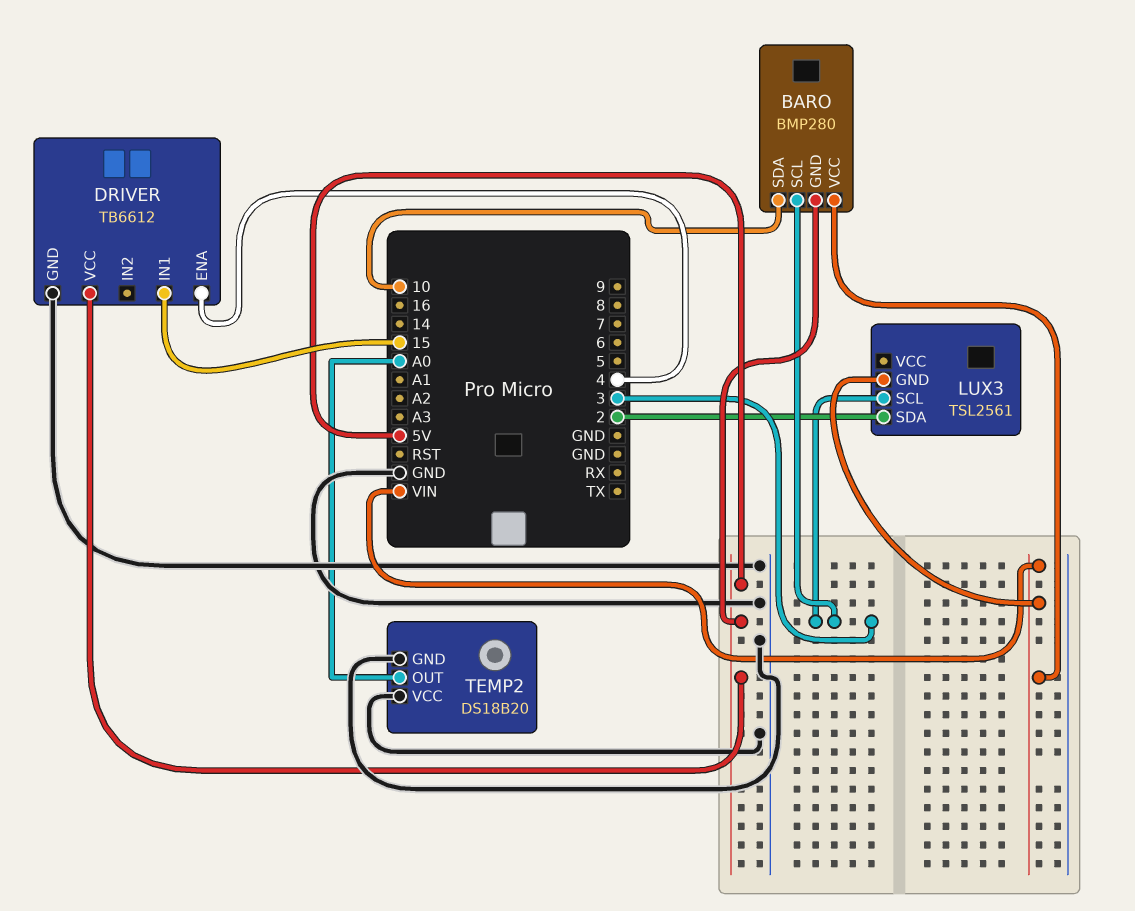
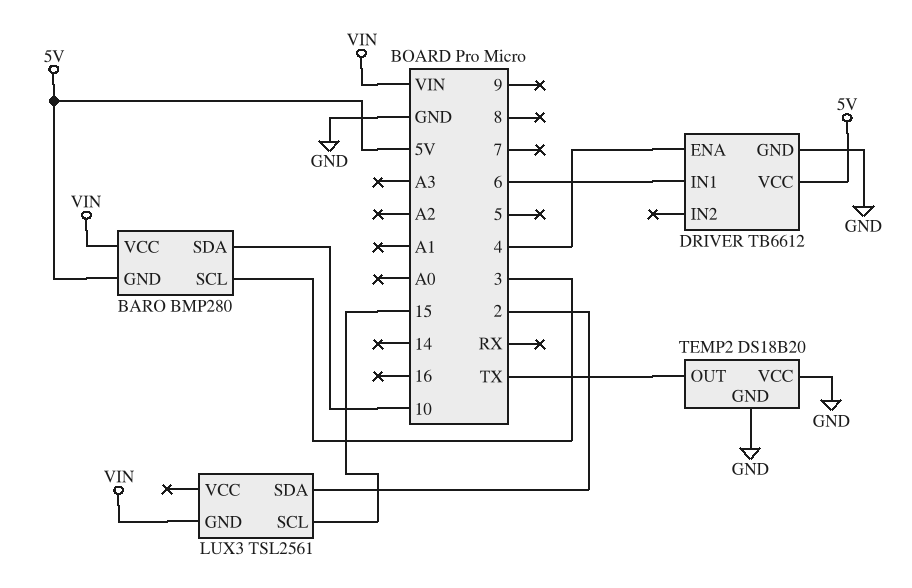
DRIVER pin IN1: 15 -> 6
LUX3 pin SCL: 3 -> 15
TEMP2 pin OUT: A0 -> TX

